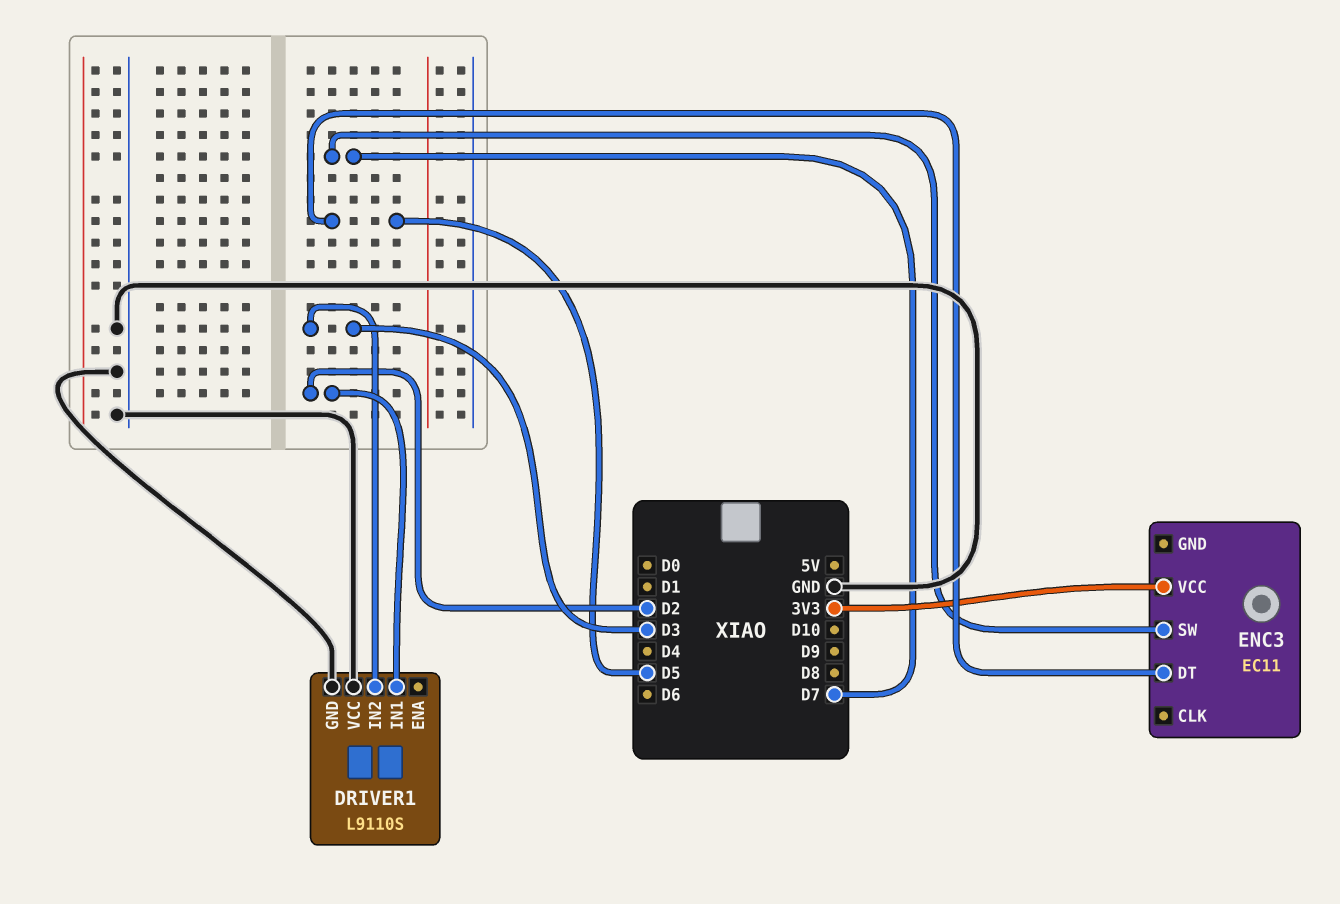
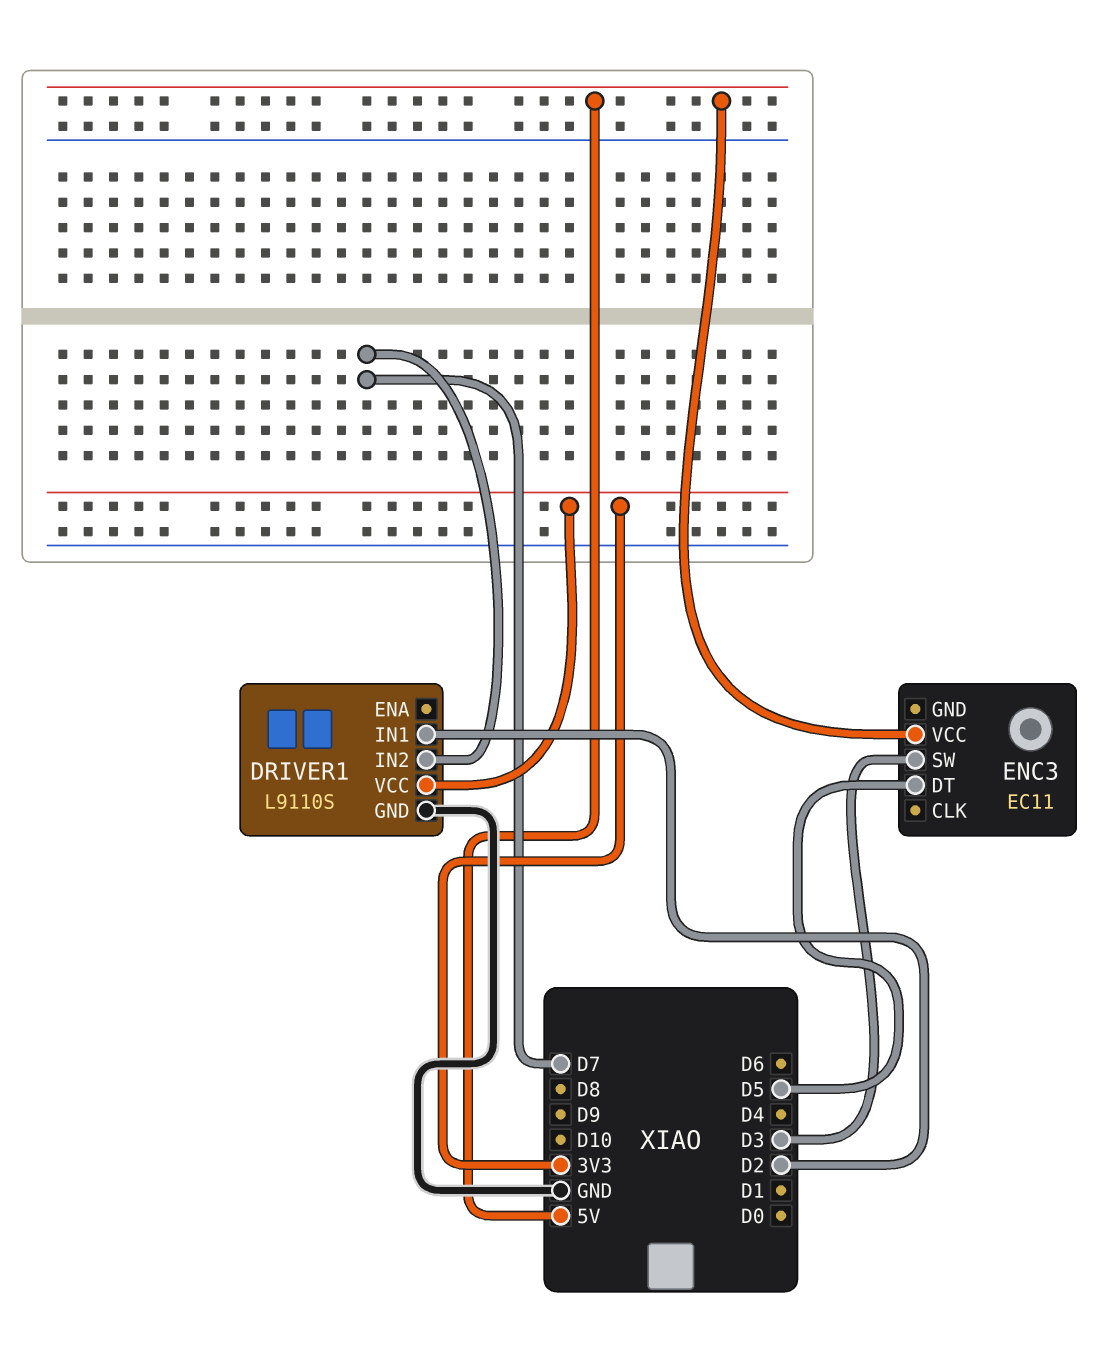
DRIVER1 pin IN2: D3 -> D7
DRIVER1 pin VCC: GND -> 3V3
ENC3 pin SW: D7 -> D3
ENC3 pin VCC: 3V3 -> 5V

